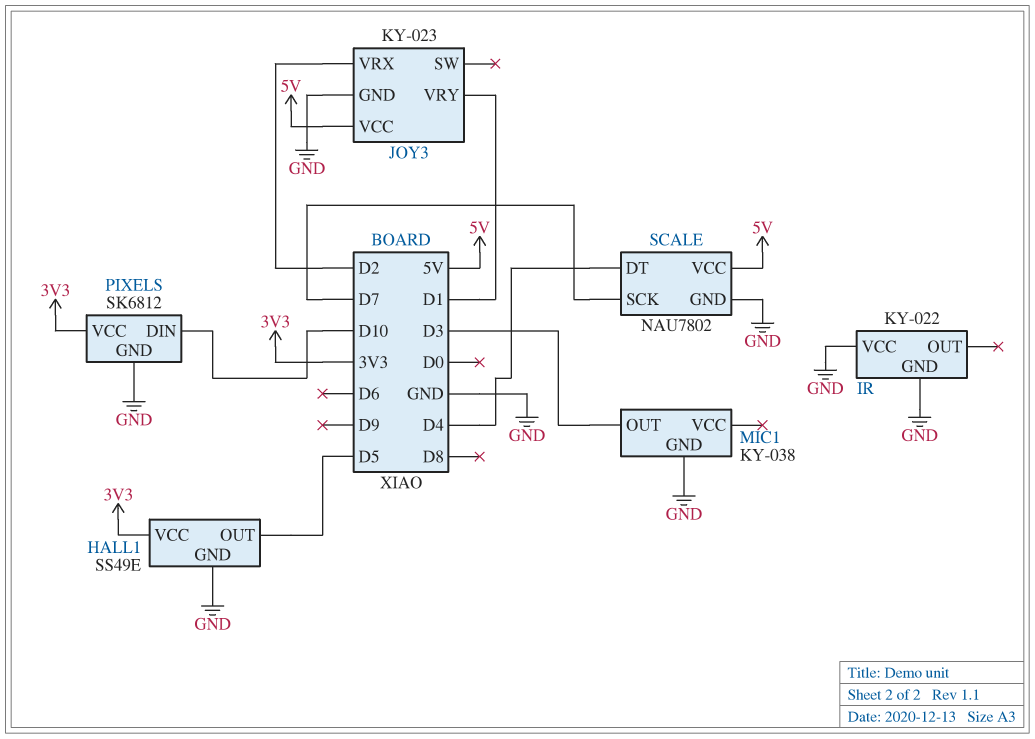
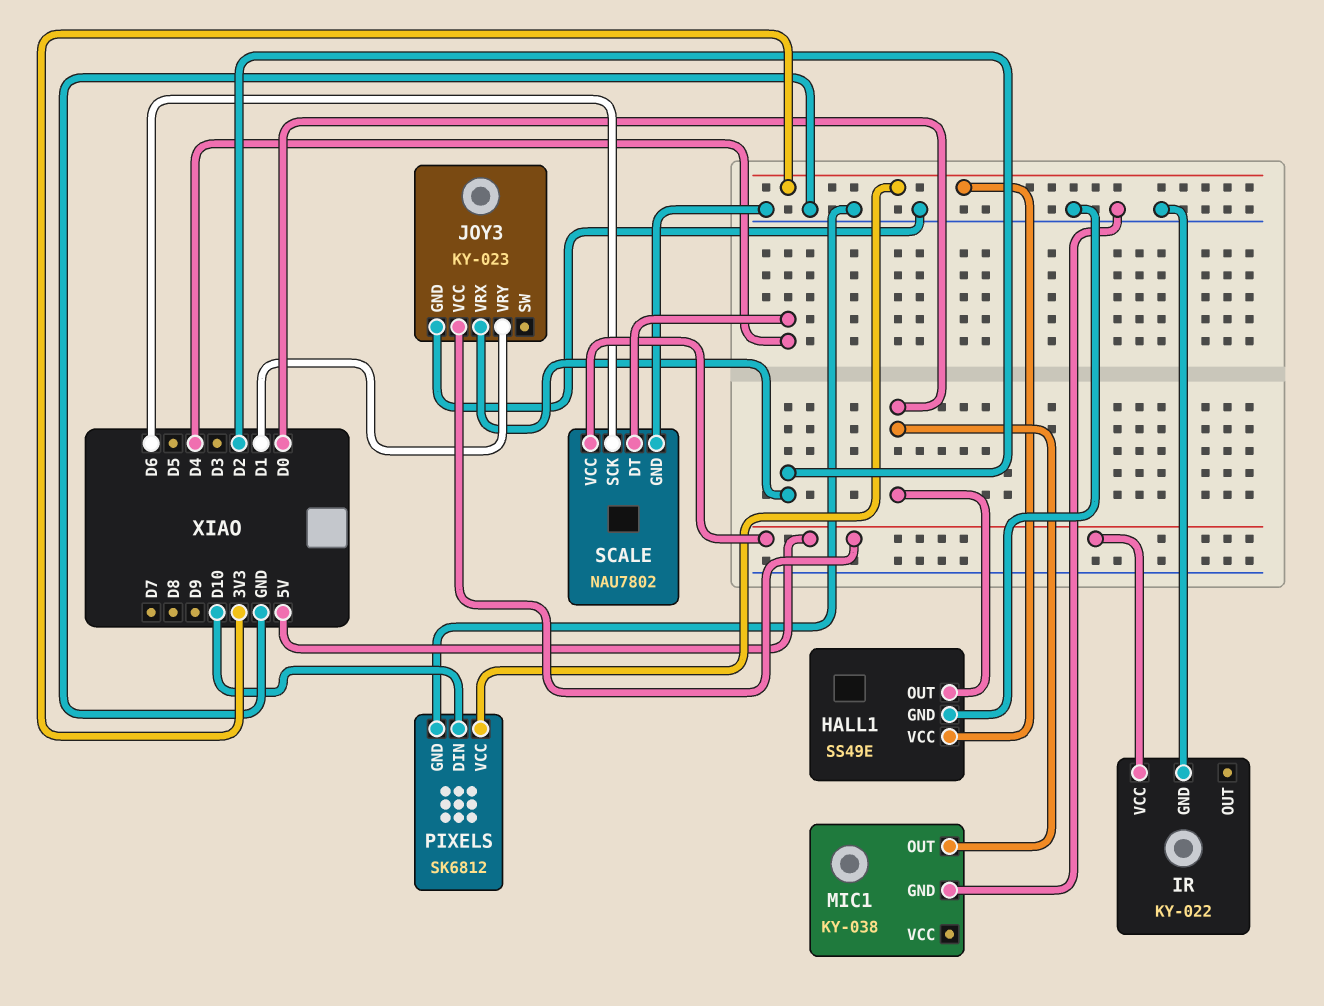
HALL1 pin OUT: D5 -> D0
IR pin VCC: GND -> 5V
MIC1 pin OUT: D3 -> D0
SCALE pin SCK: D7 -> D6

